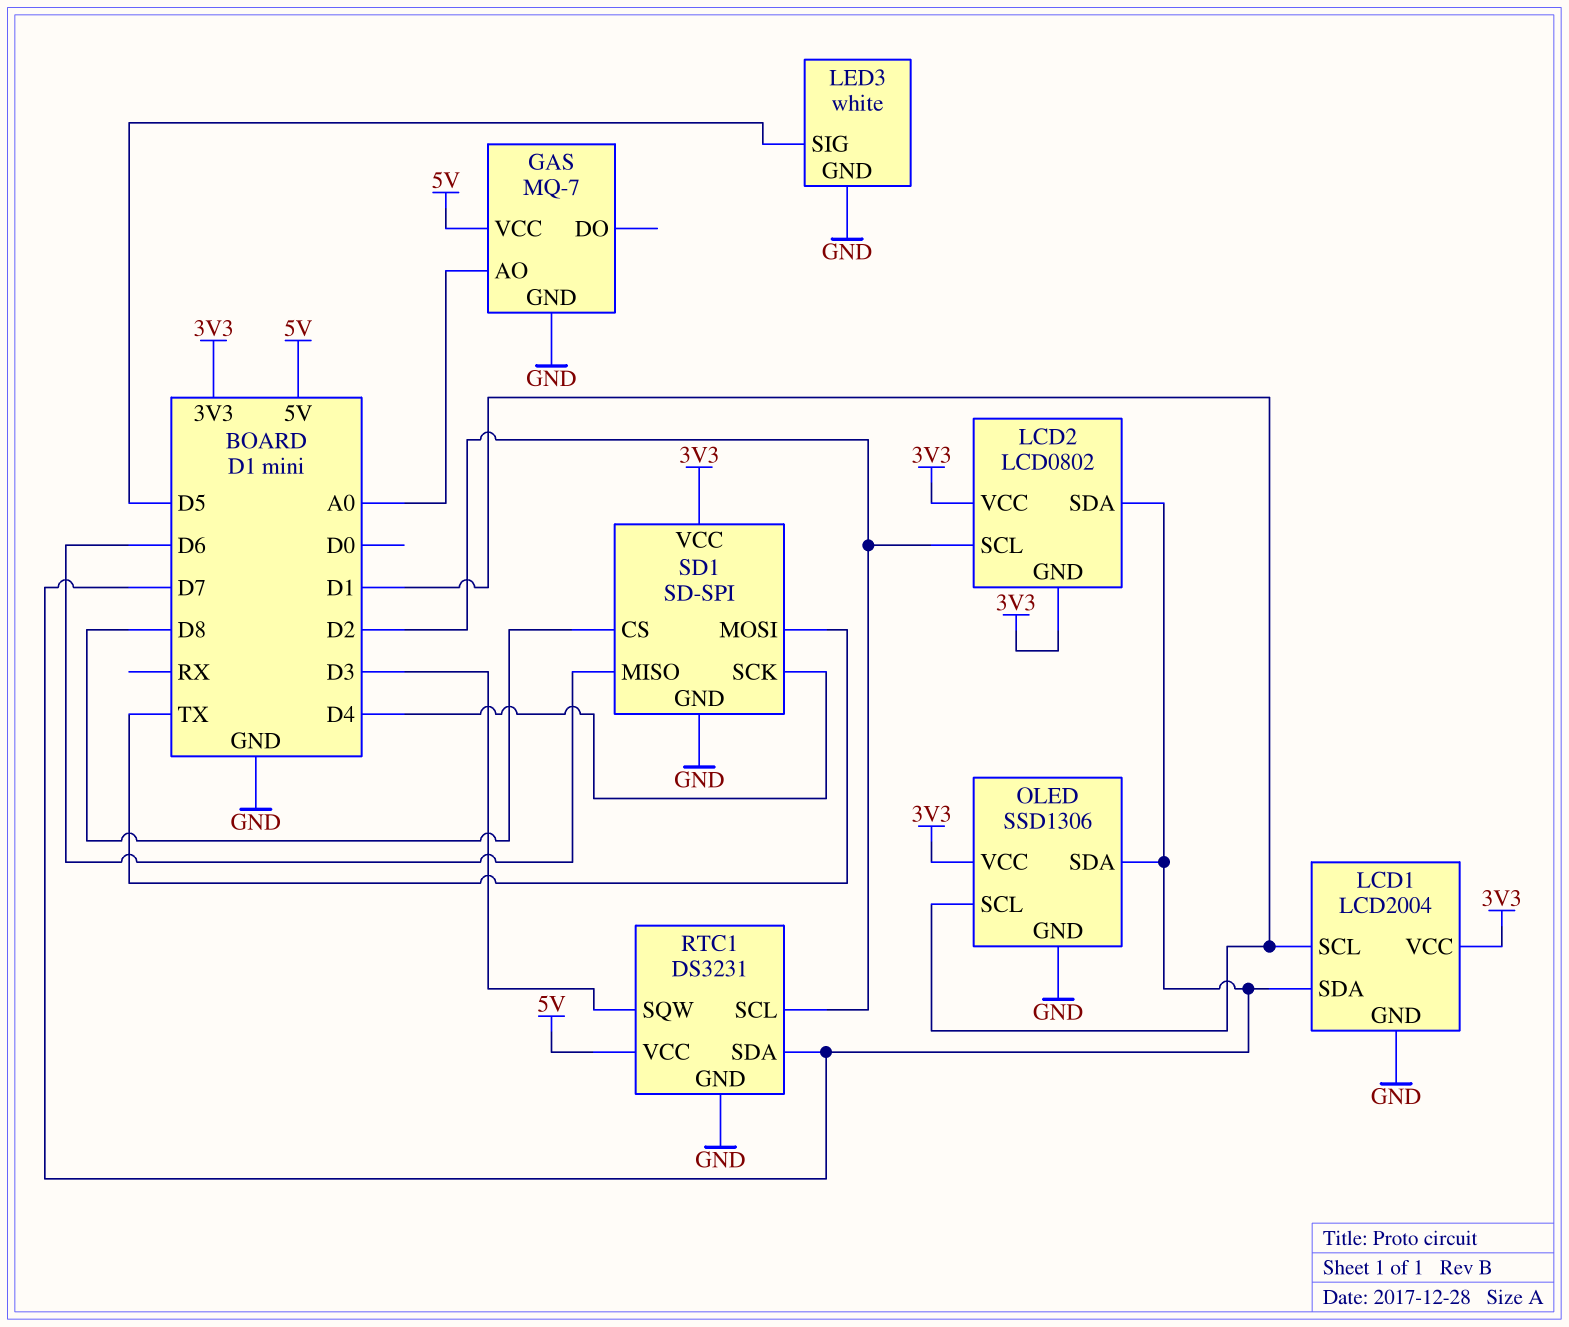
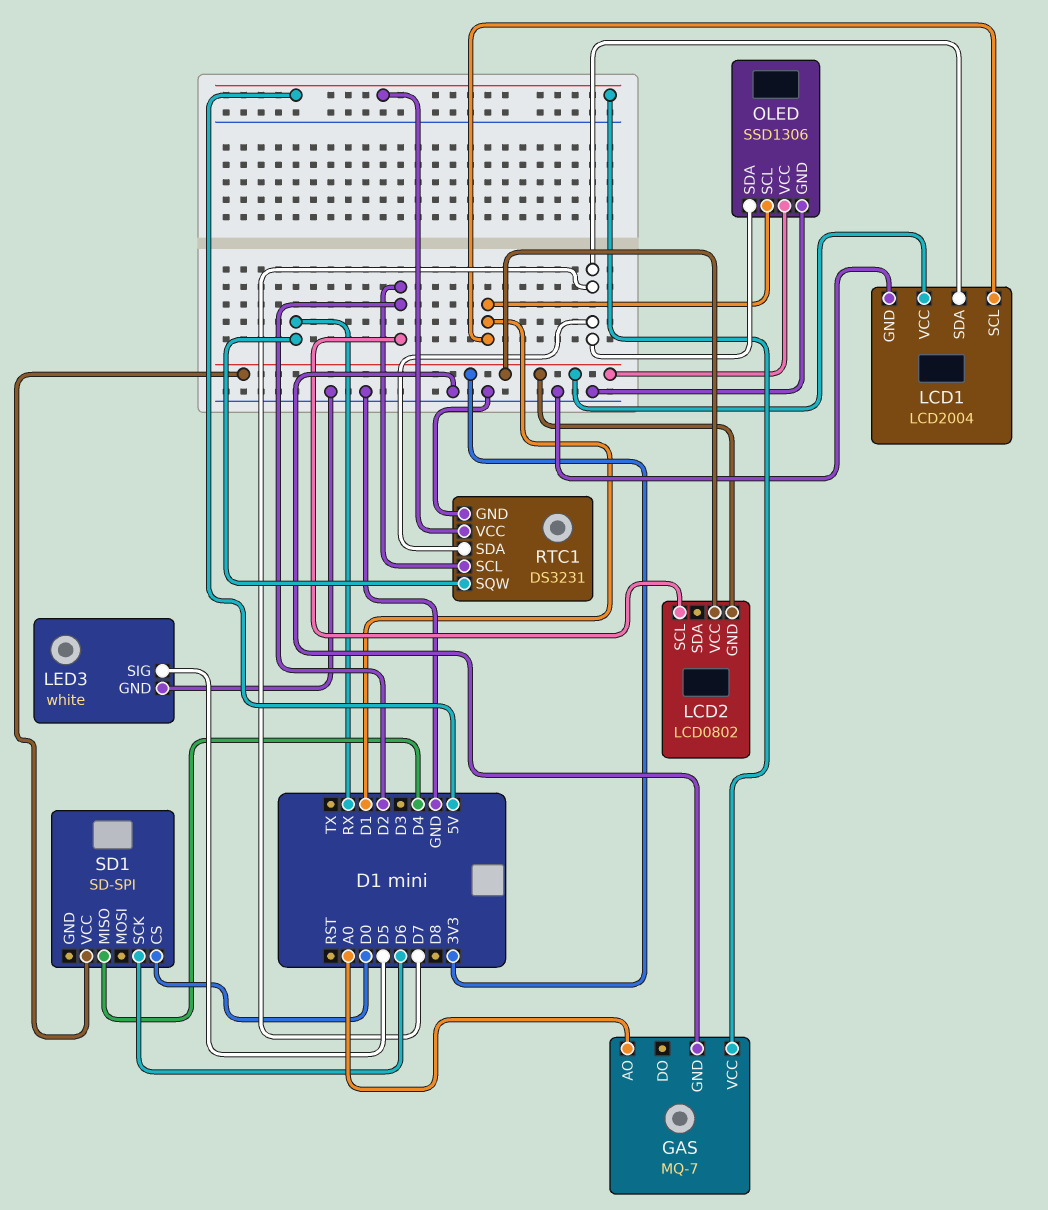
LCD2 pin SDA: D7 -> none
RTC1 pin SQW: D3 -> RX
SD1 pin CS: D8 -> D0
SD1 pin GND: GND -> none
SD1 pin MISO: D6 -> D4
SD1 pin MOSI: TX -> none
SD1 pin SCK: D4 -> D6

